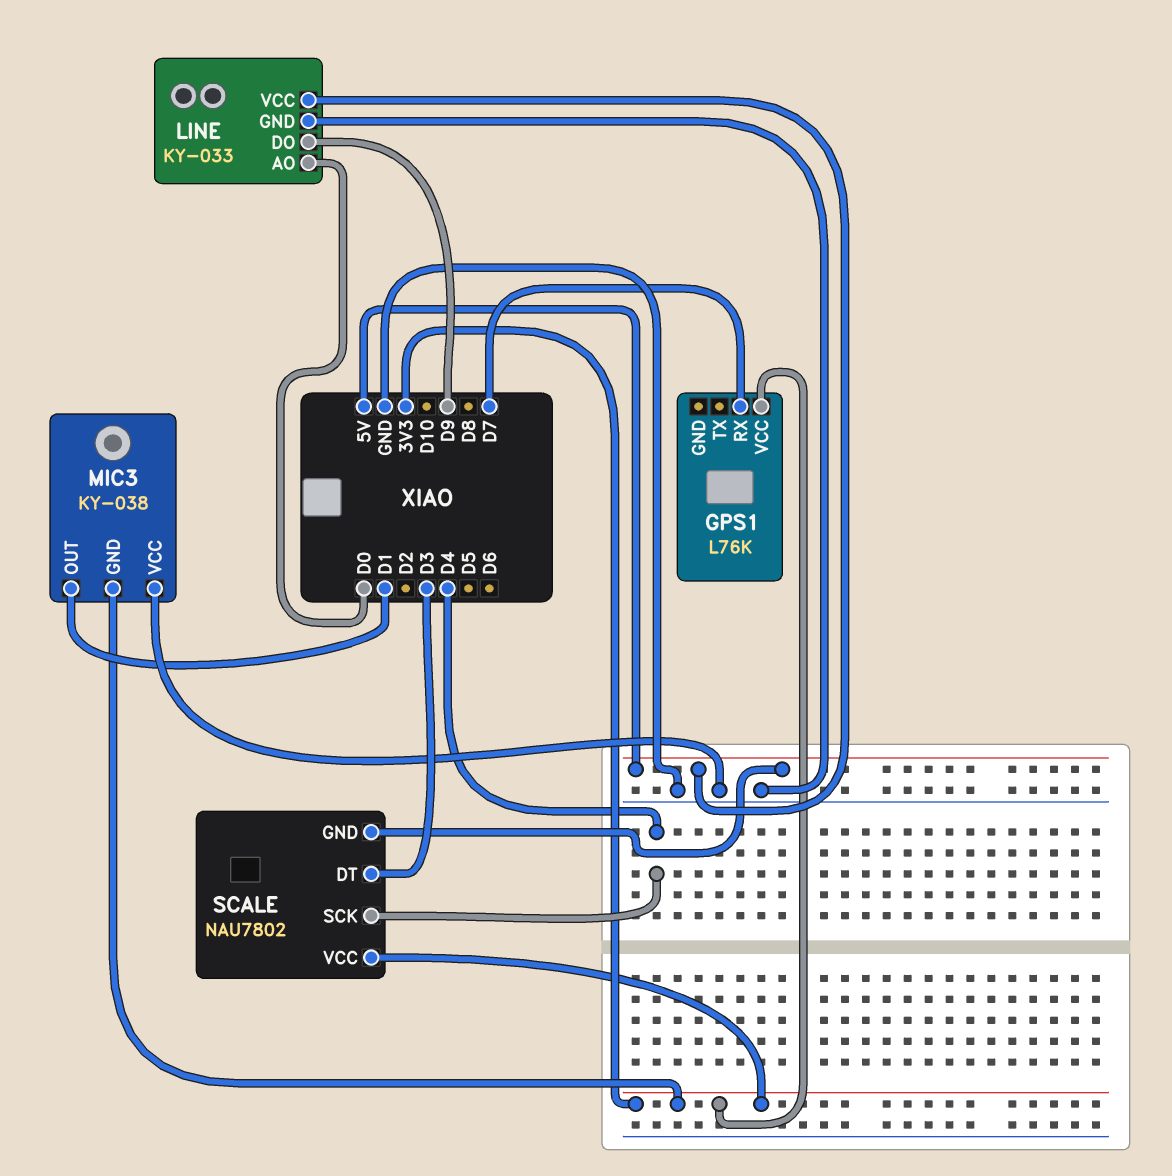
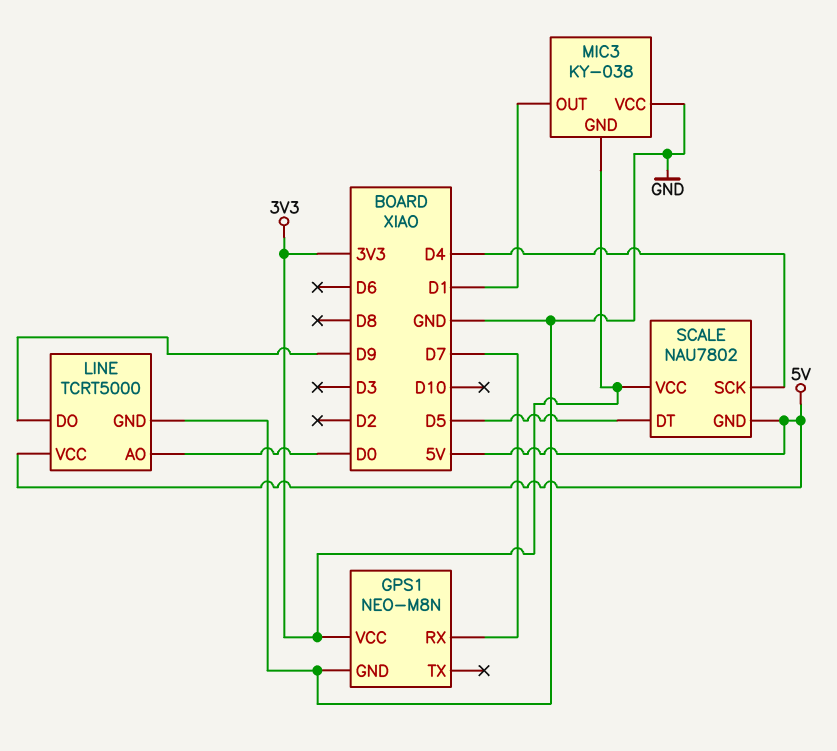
GPS1: L76K -> NEO-M8N
GPS1 pin GND: none -> GND
LINE: KY-033 -> TCRT5000
SCALE pin DT: D3 -> D5

